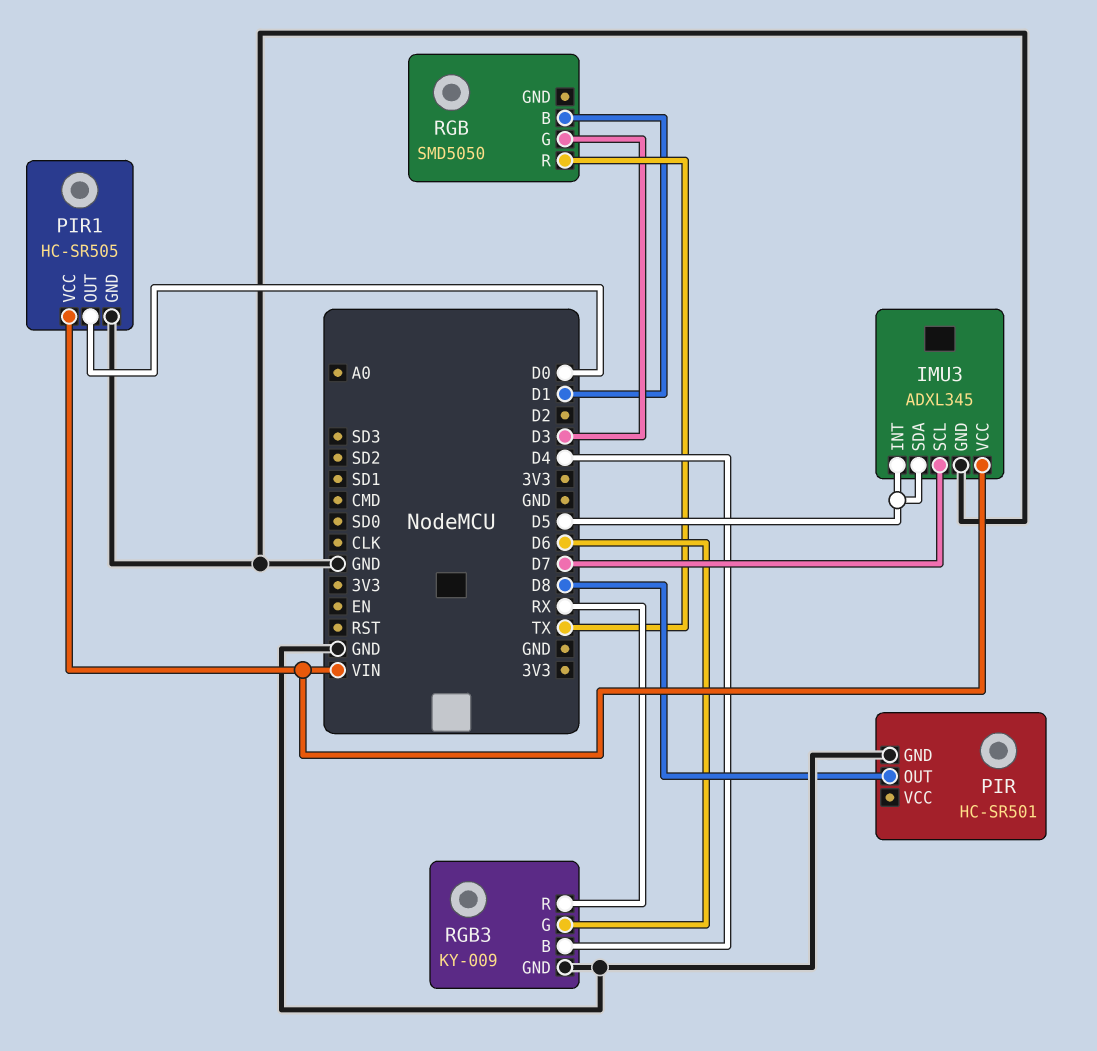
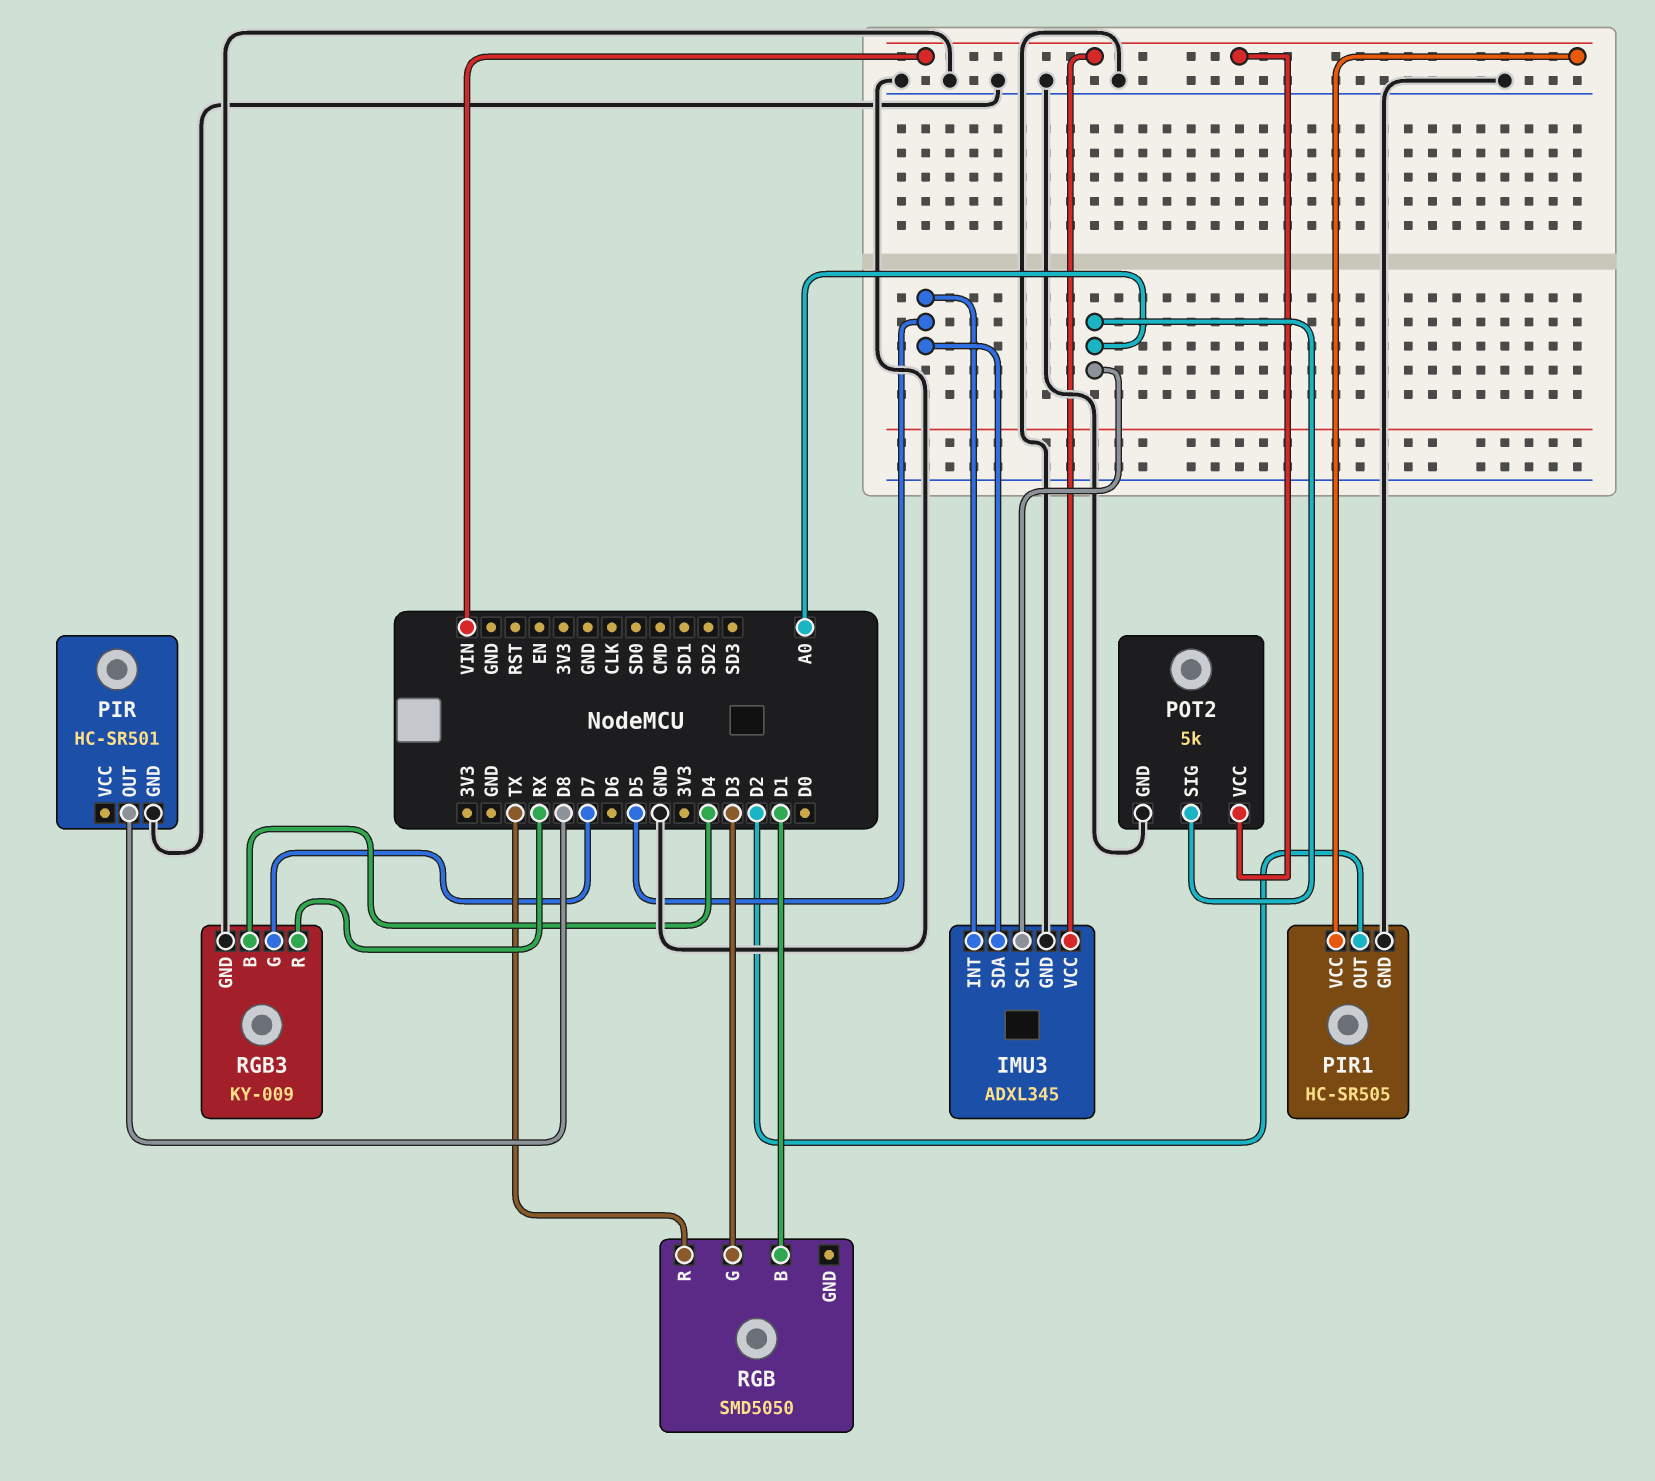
IMU3 pin SCL: D7 -> A0
PIR1 pin OUT: D0 -> D2
POT2: none -> 5k
POT2 pin GND: none -> GND
POT2 pin SIG: none -> A0
POT2 pin VCC: none -> VIN
RGB3 pin G: D6 -> D7

